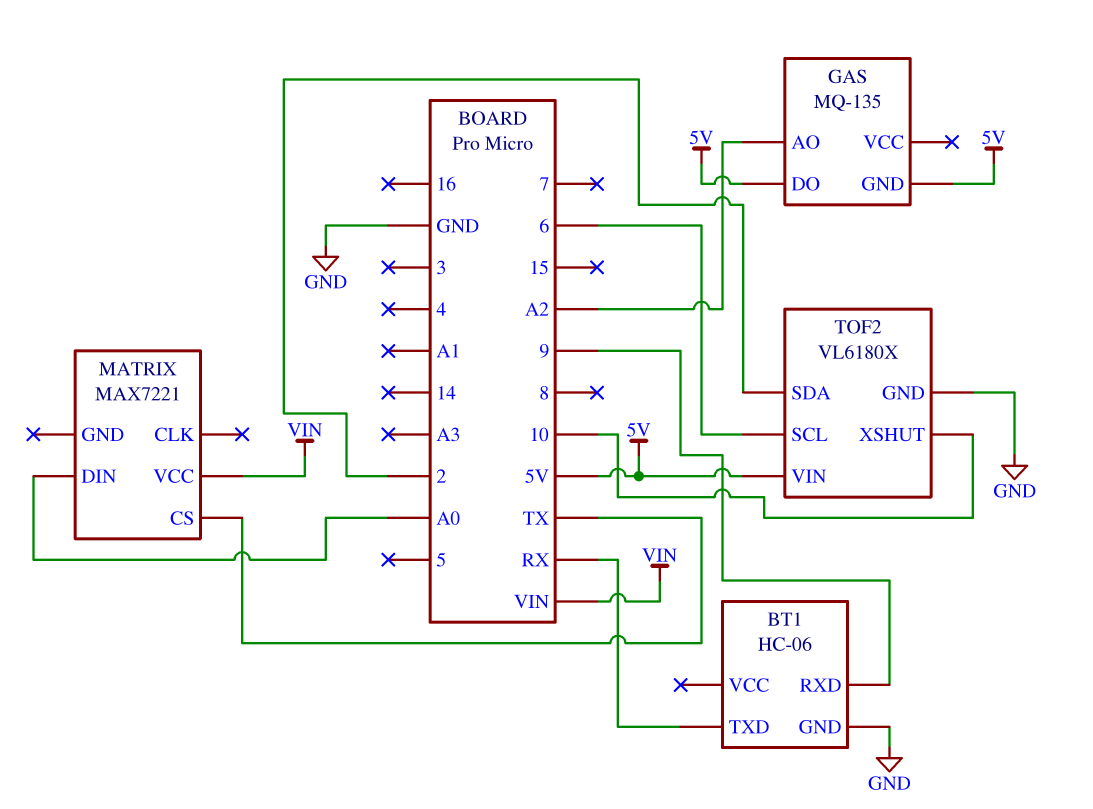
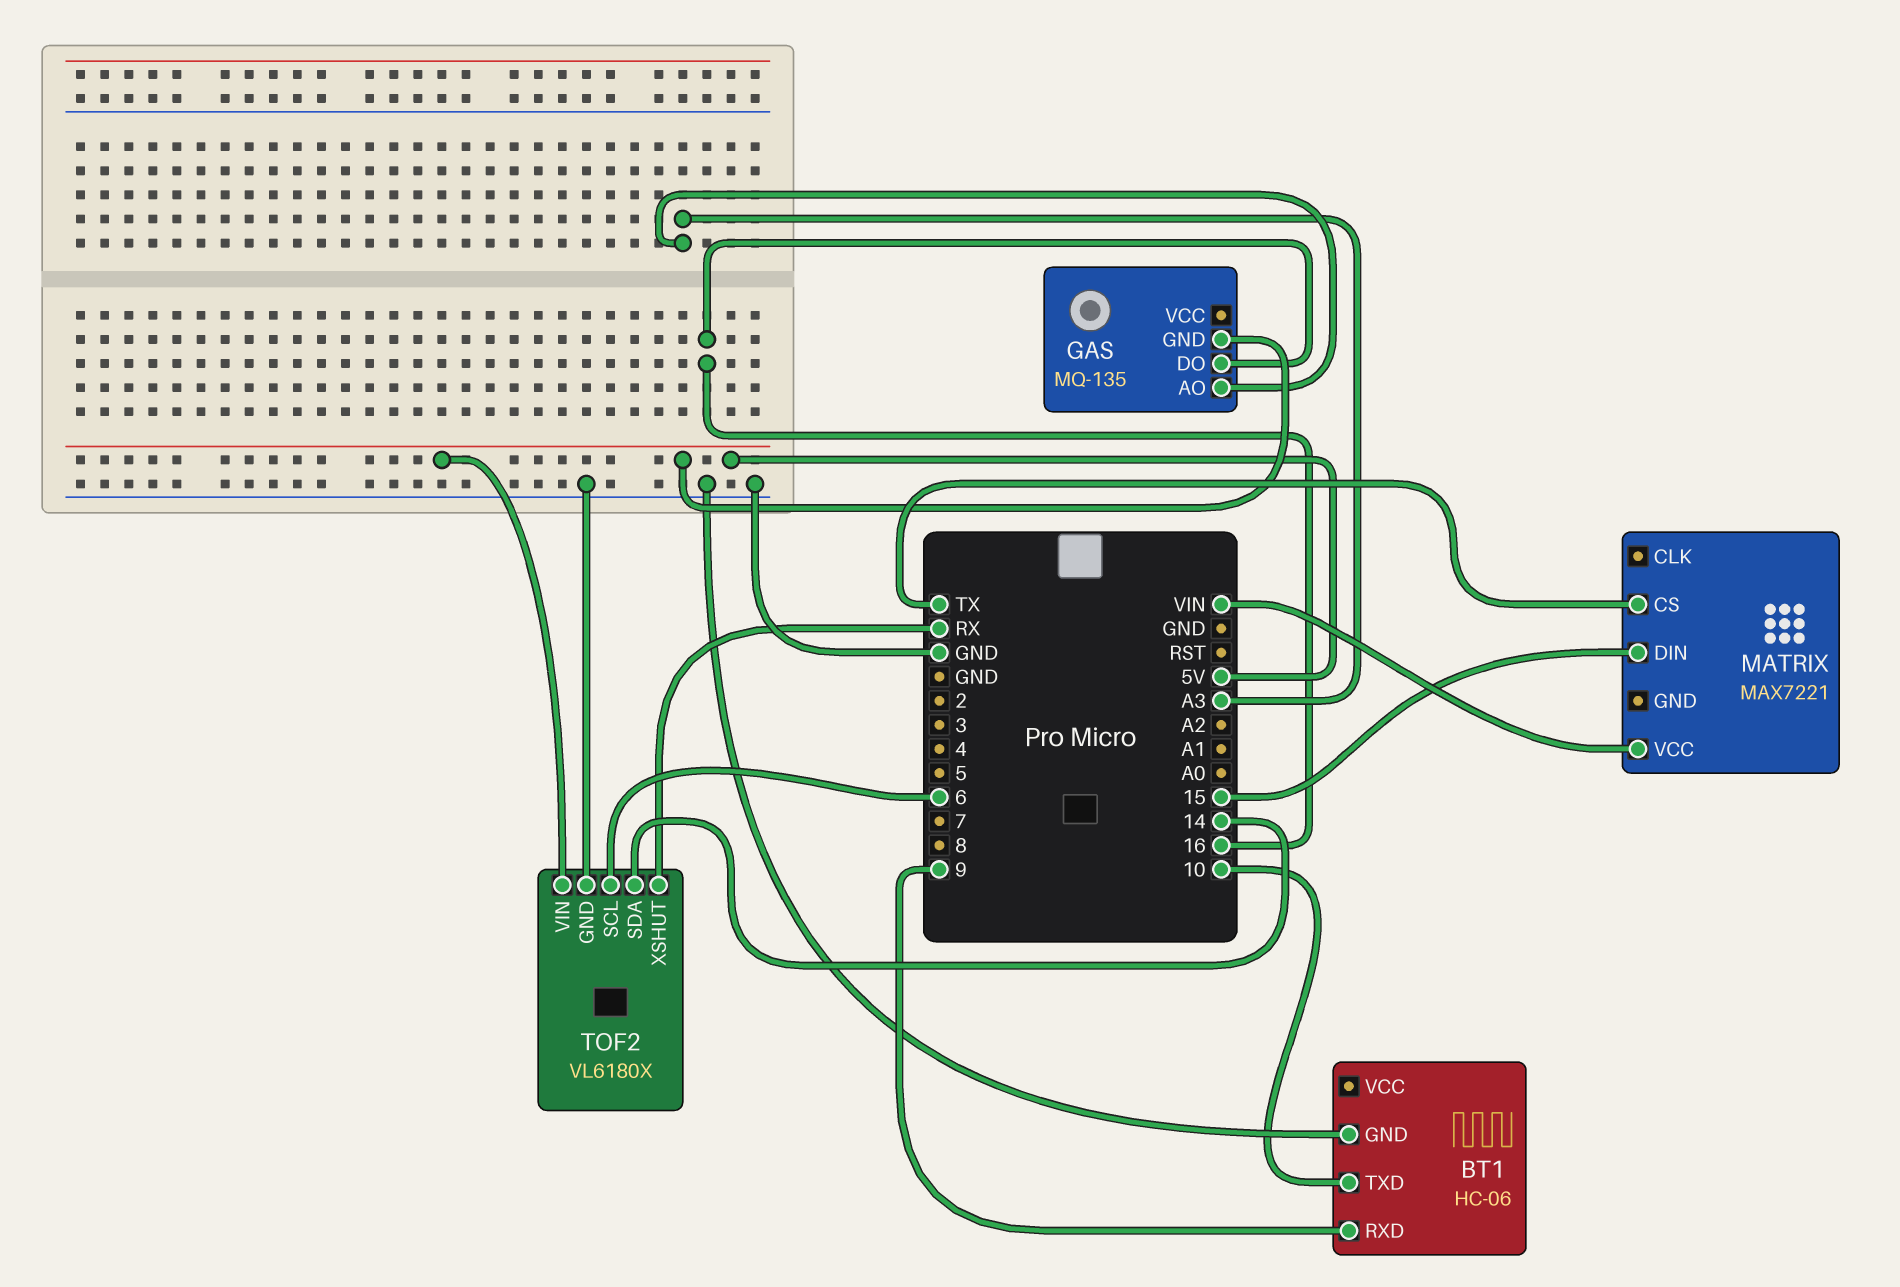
BT1 pin TXD: RX -> 10
GAS pin AO: A2 -> A3
GAS pin DO: 5V -> 16
MATRIX pin DIN: A0 -> 15
TOF2 pin SDA: 2 -> 14
TOF2 pin XSHUT: 10 -> RX

